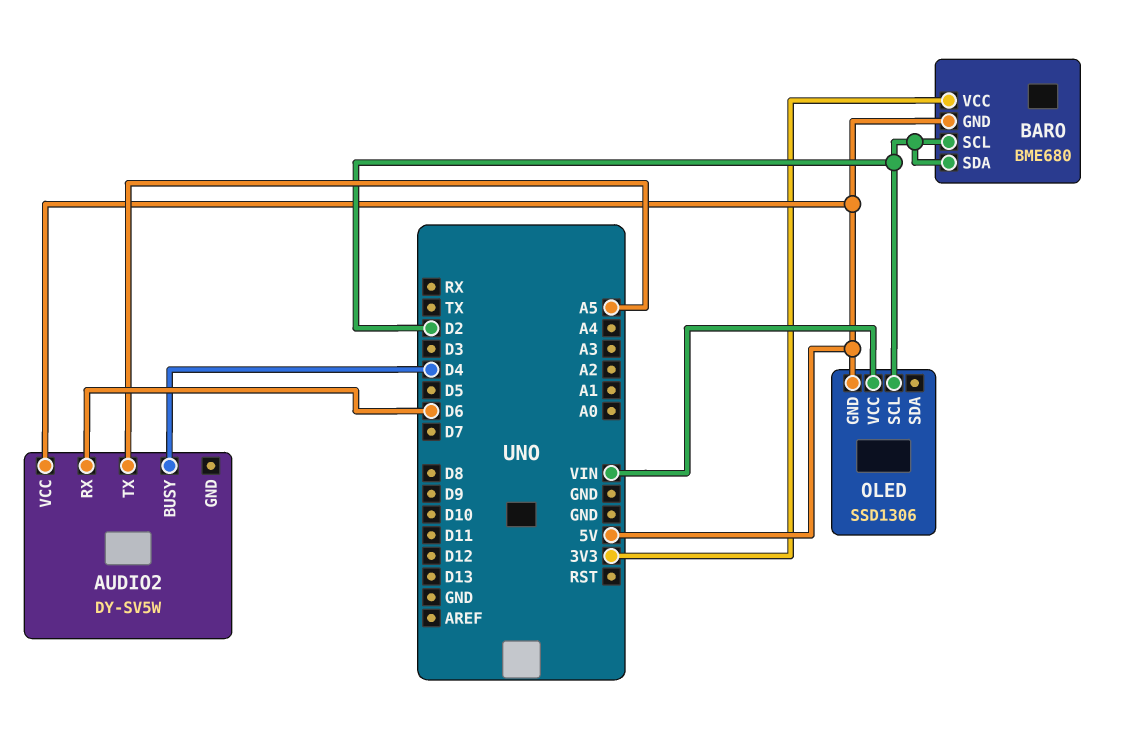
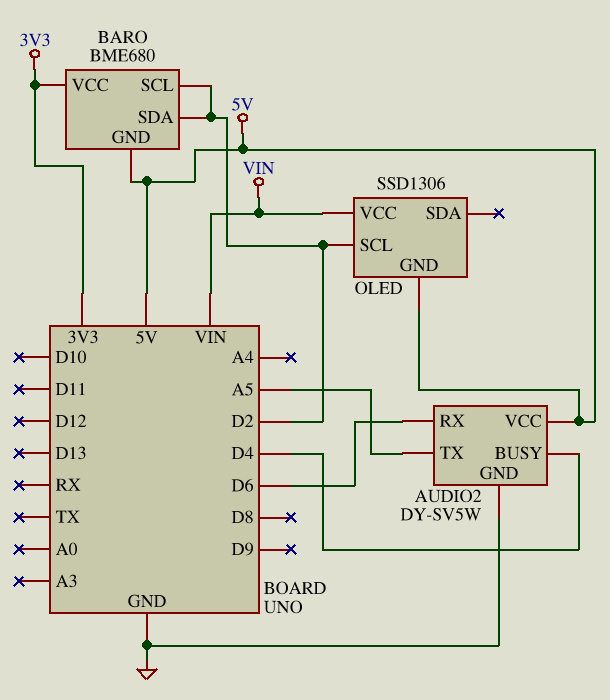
AUDIO2 pin GND: none -> GND

